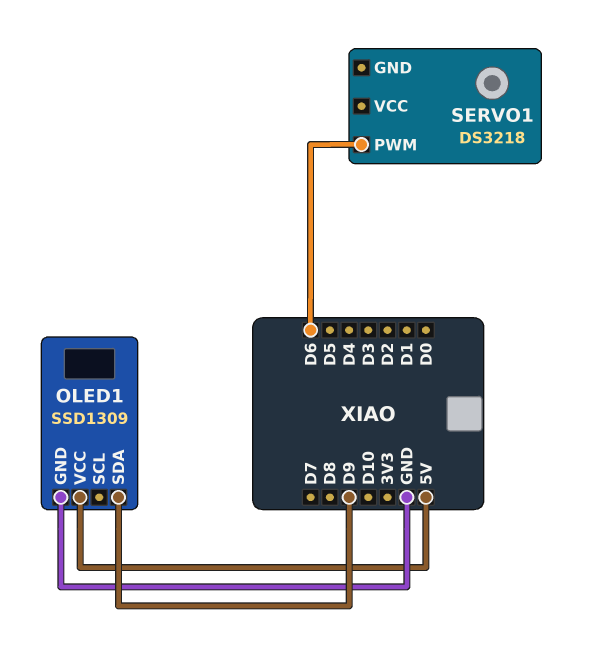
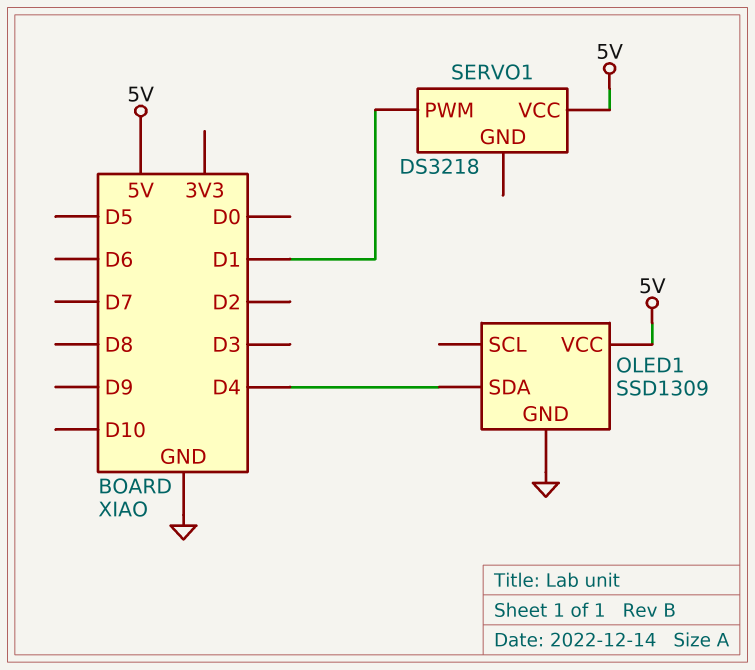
OLED1 pin SDA: D9 -> D4
SERVO1 pin PWM: D6 -> D1
SERVO1 pin VCC: none -> 5V

